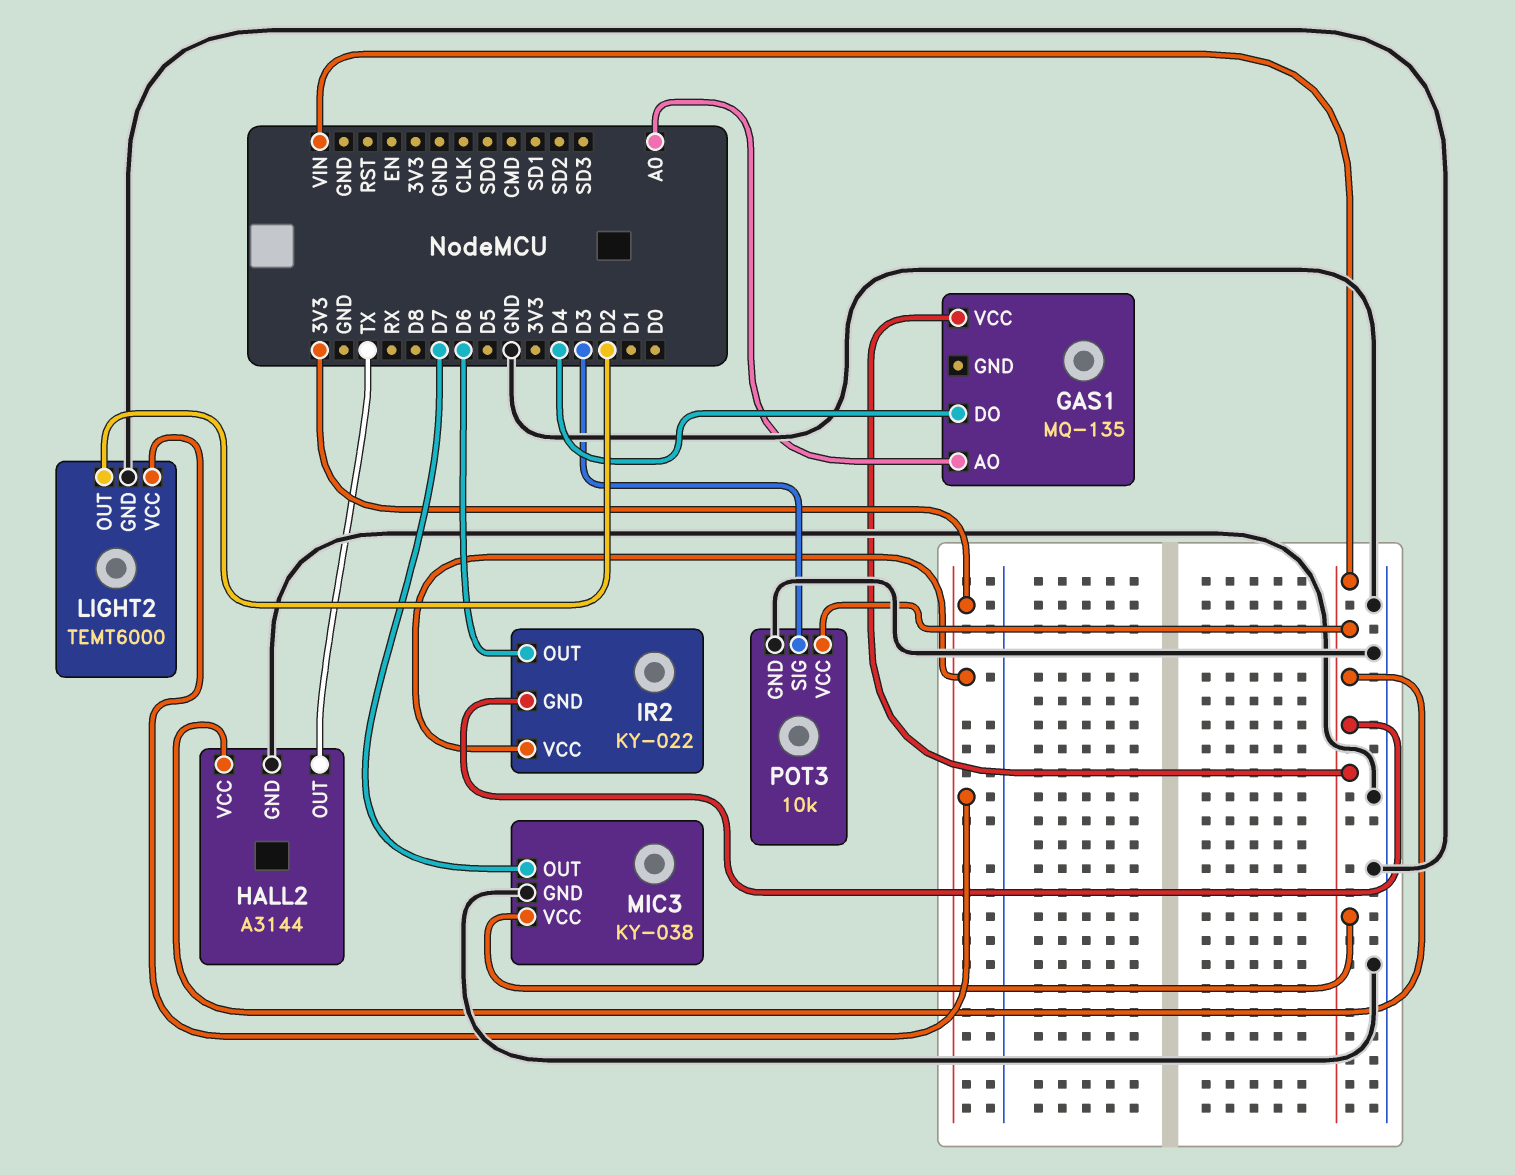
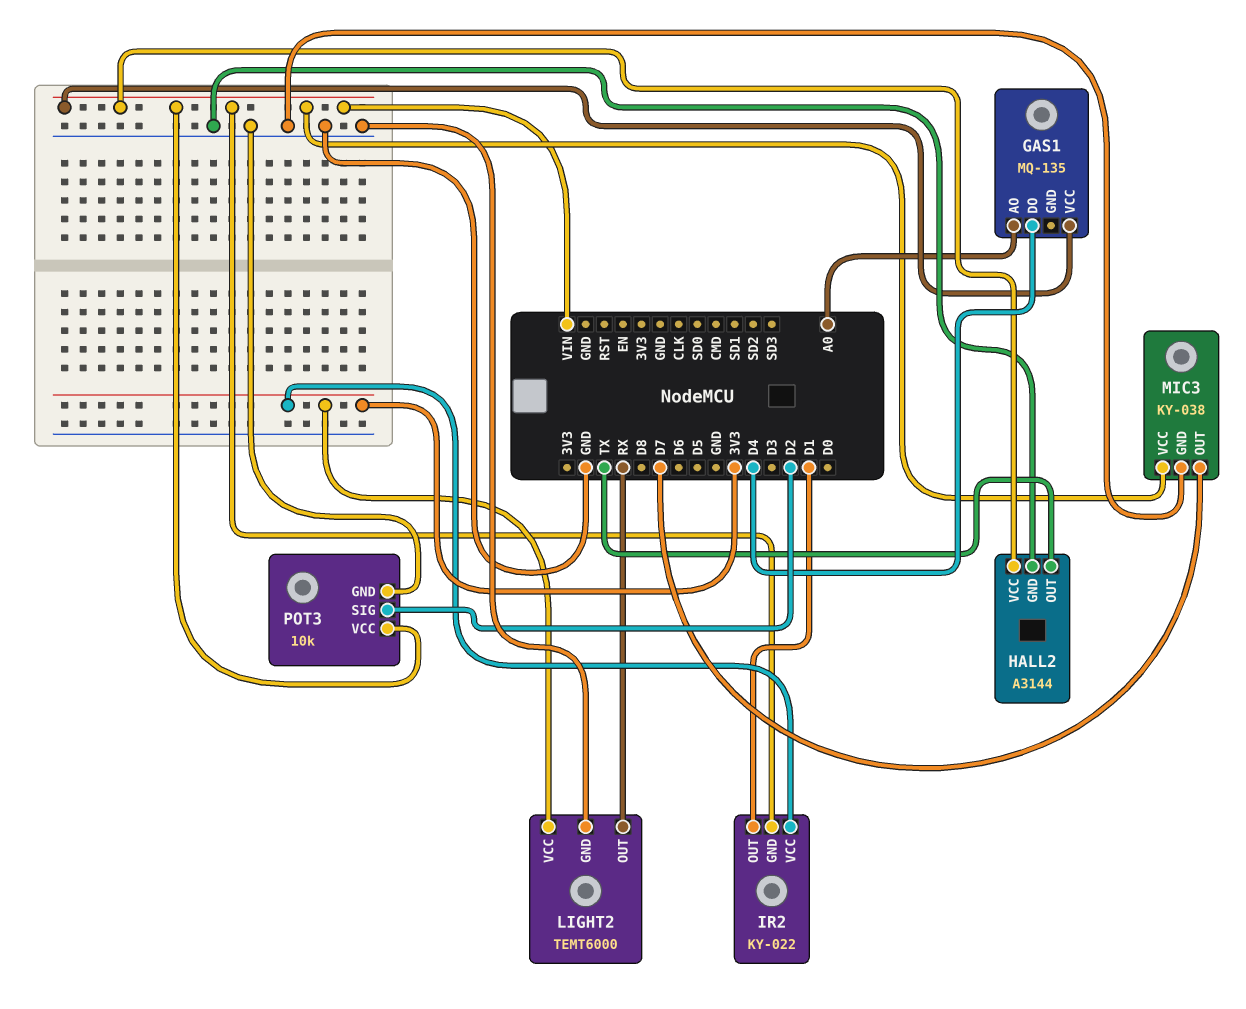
IR2 pin OUT: D6 -> D1
LIGHT2 pin OUT: D2 -> RX
POT3 pin SIG: D3 -> D2

